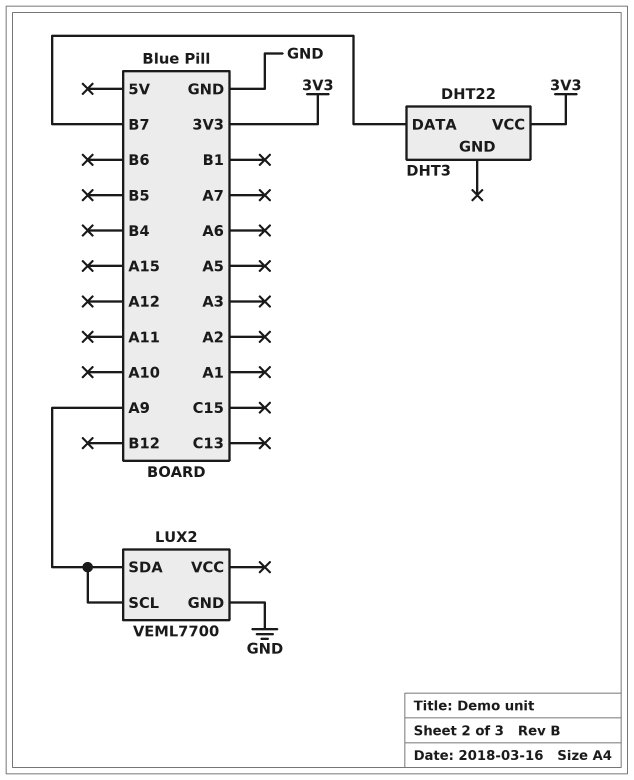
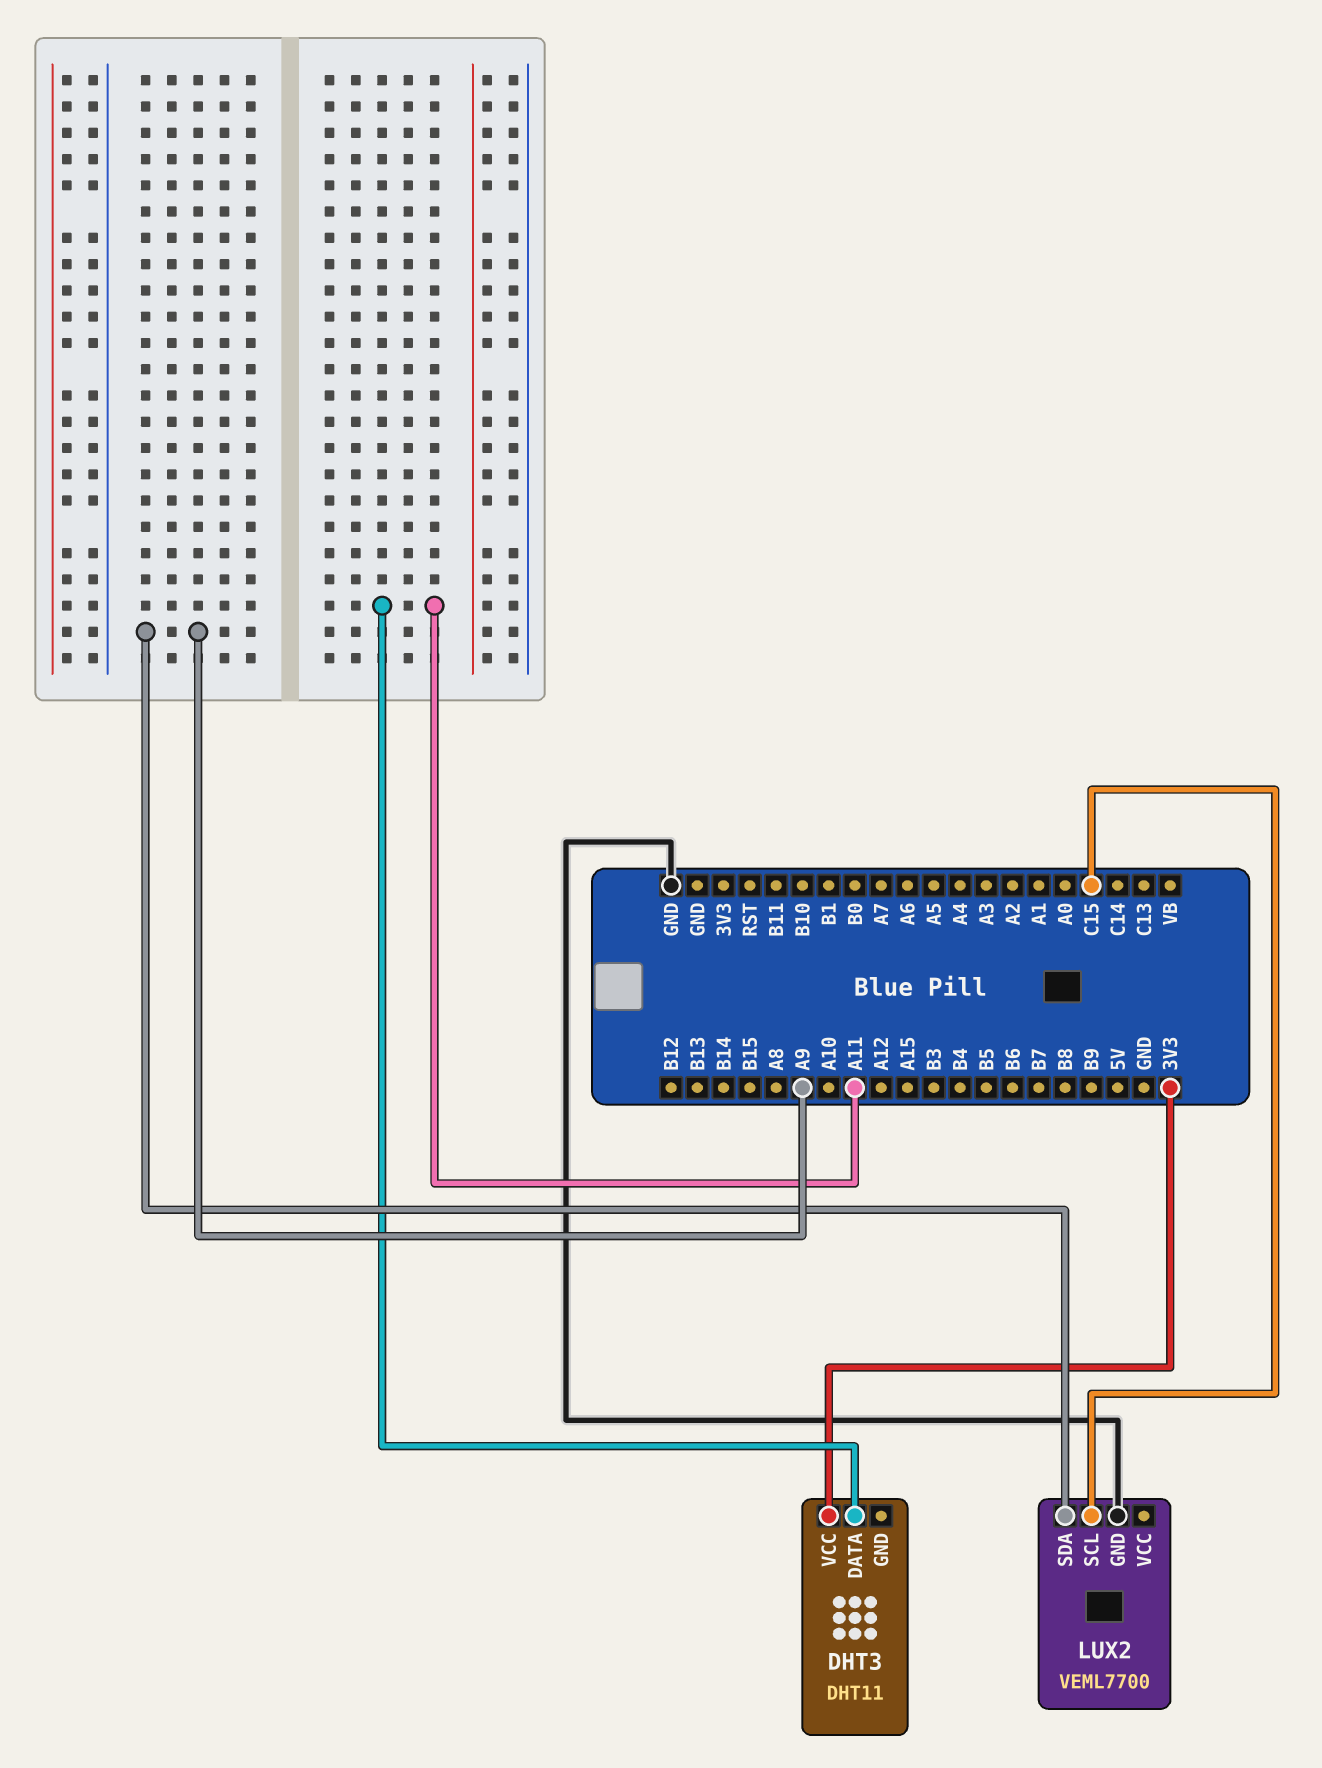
DHT3: DHT22 -> DHT11
DHT3 pin DATA: B7 -> A11
LUX2 pin SCL: A9 -> C15

